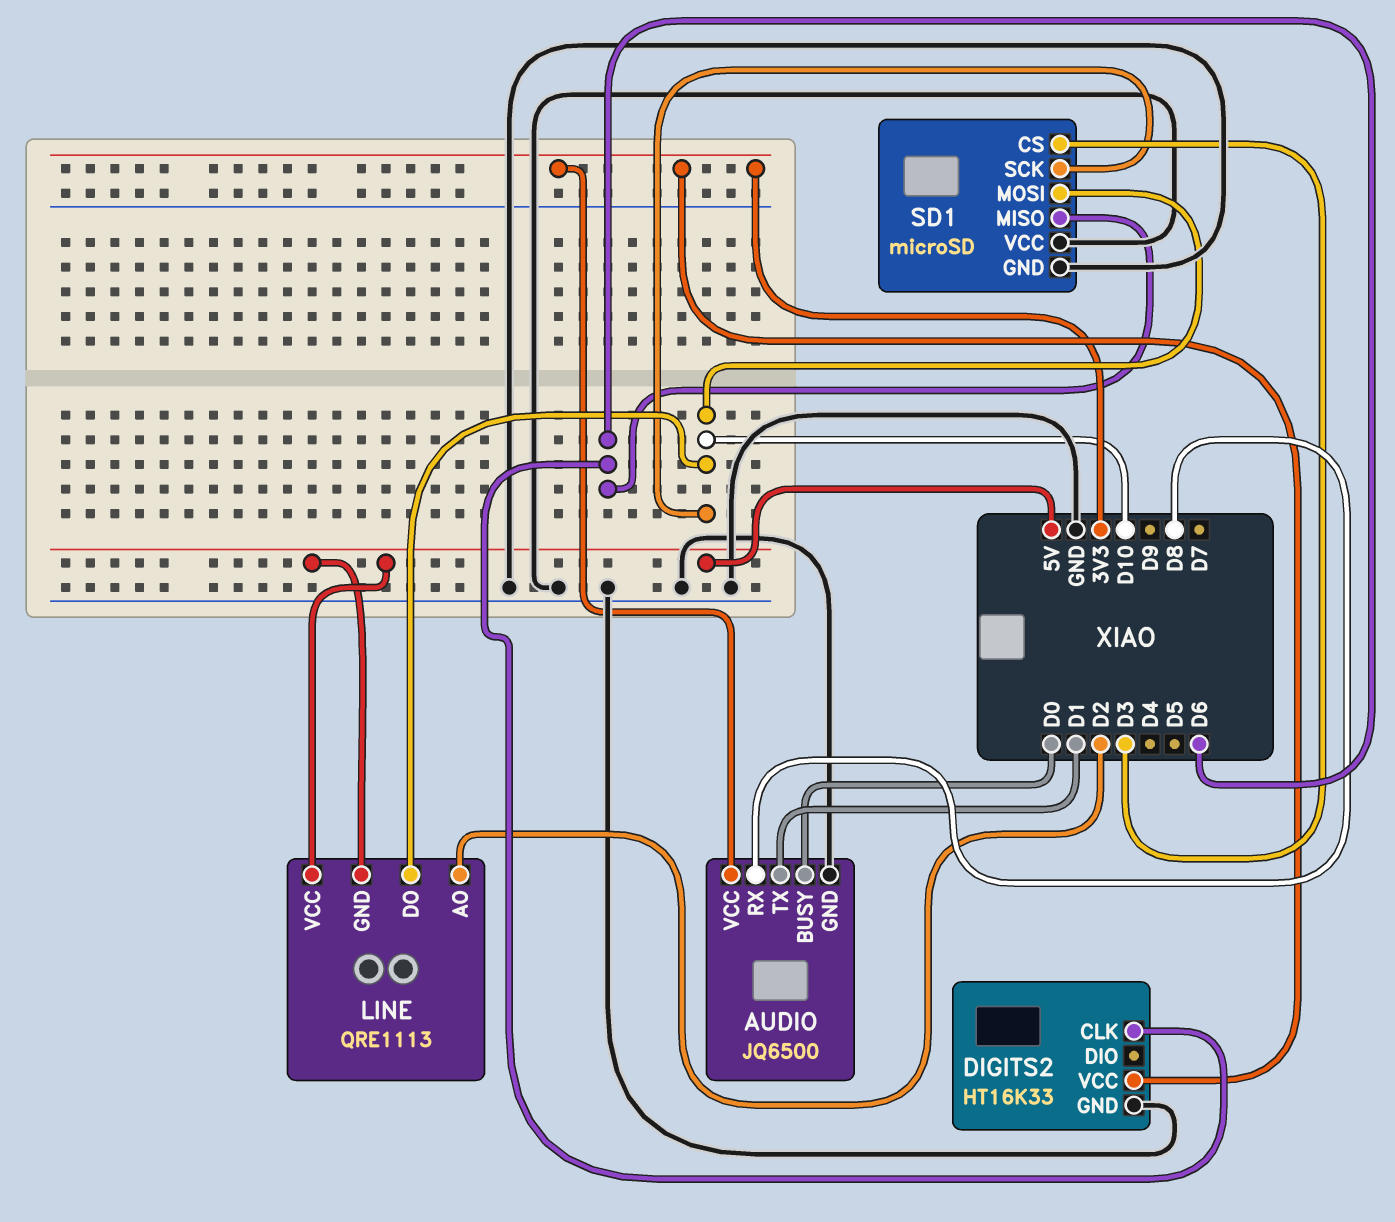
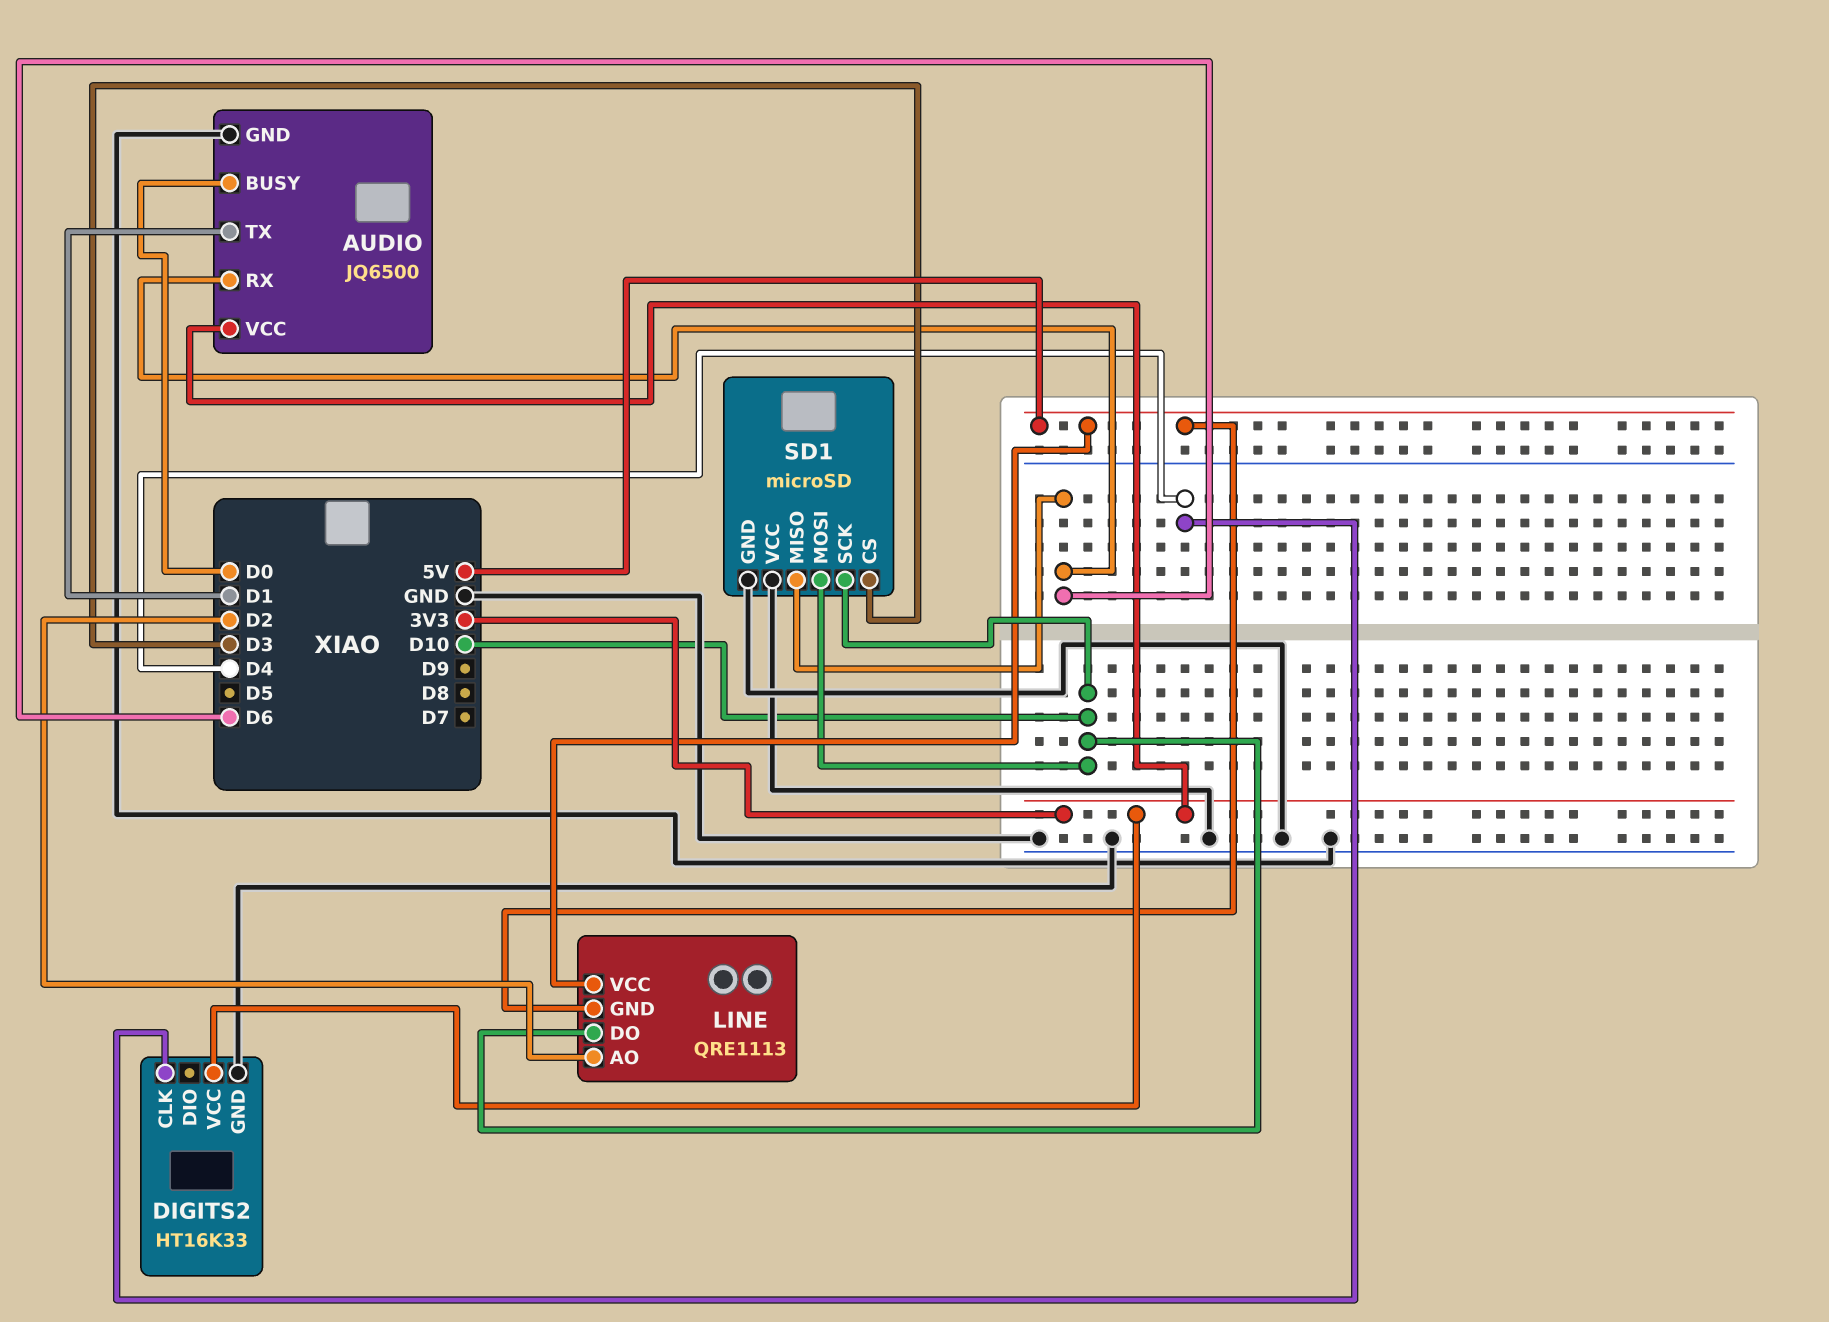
AUDIO pin RX: D8 -> D6
DIGITS2 pin CLK: D6 -> D4

